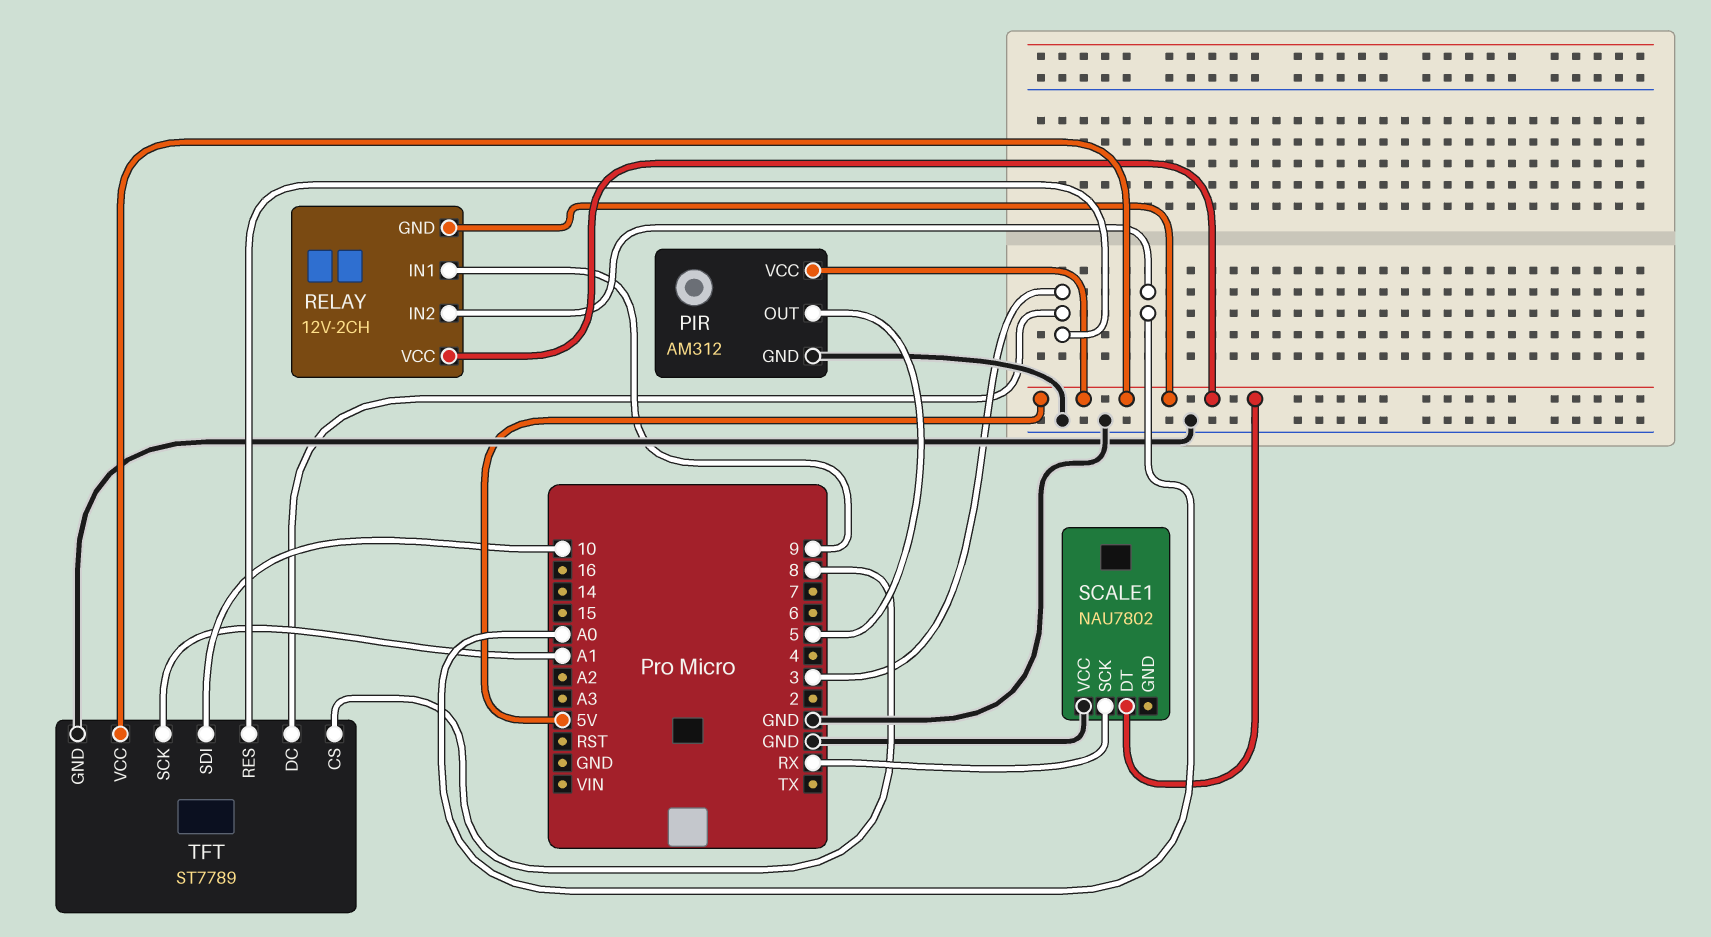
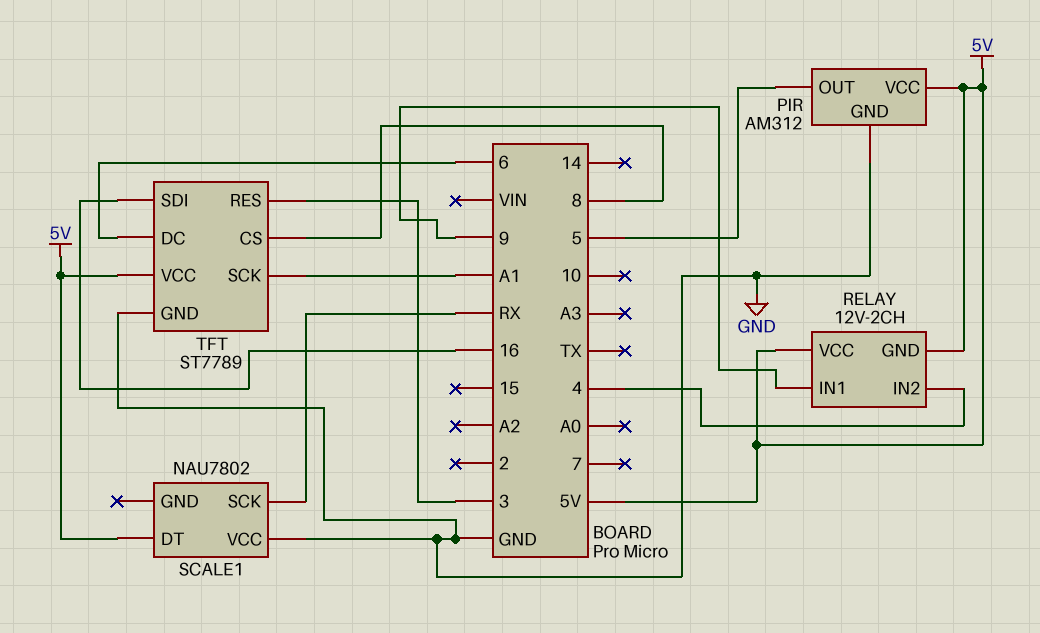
RELAY pin IN2: A0 -> 4
TFT pin DC: 3 -> 6
TFT pin SDI: 10 -> 16

